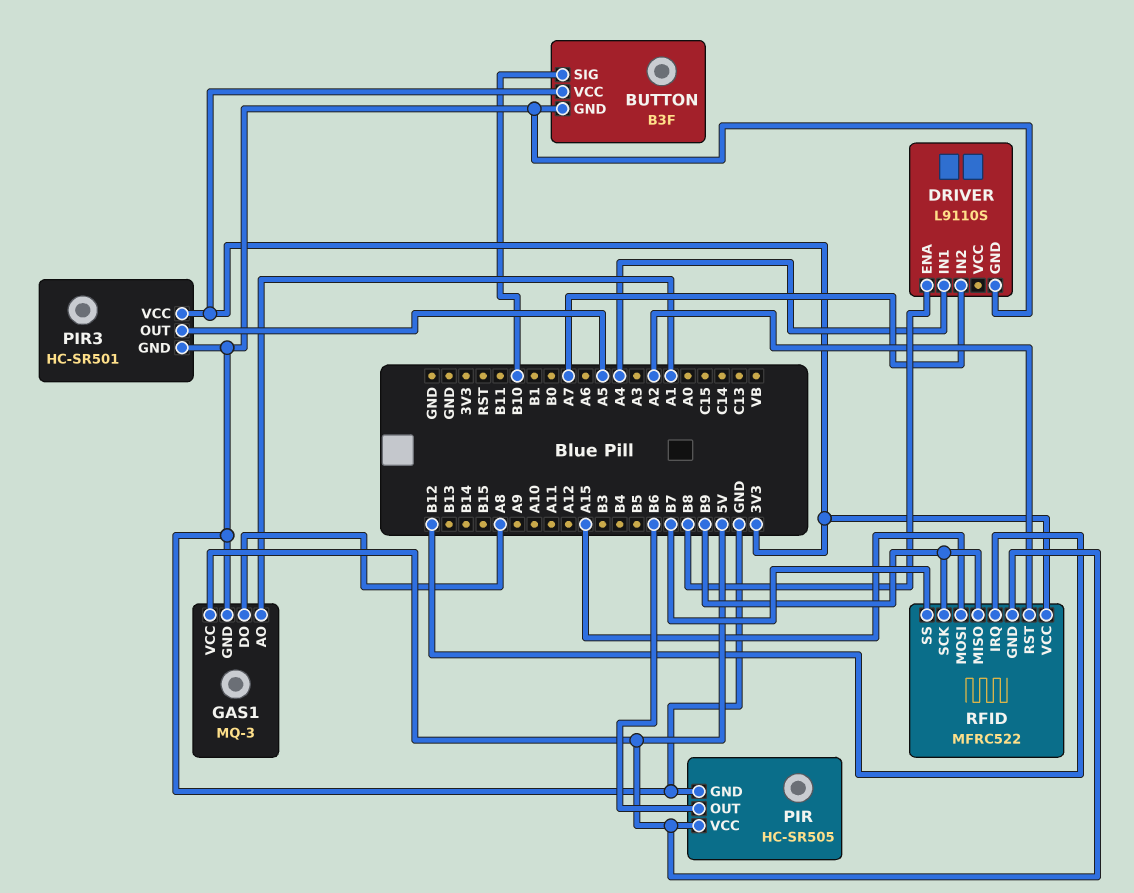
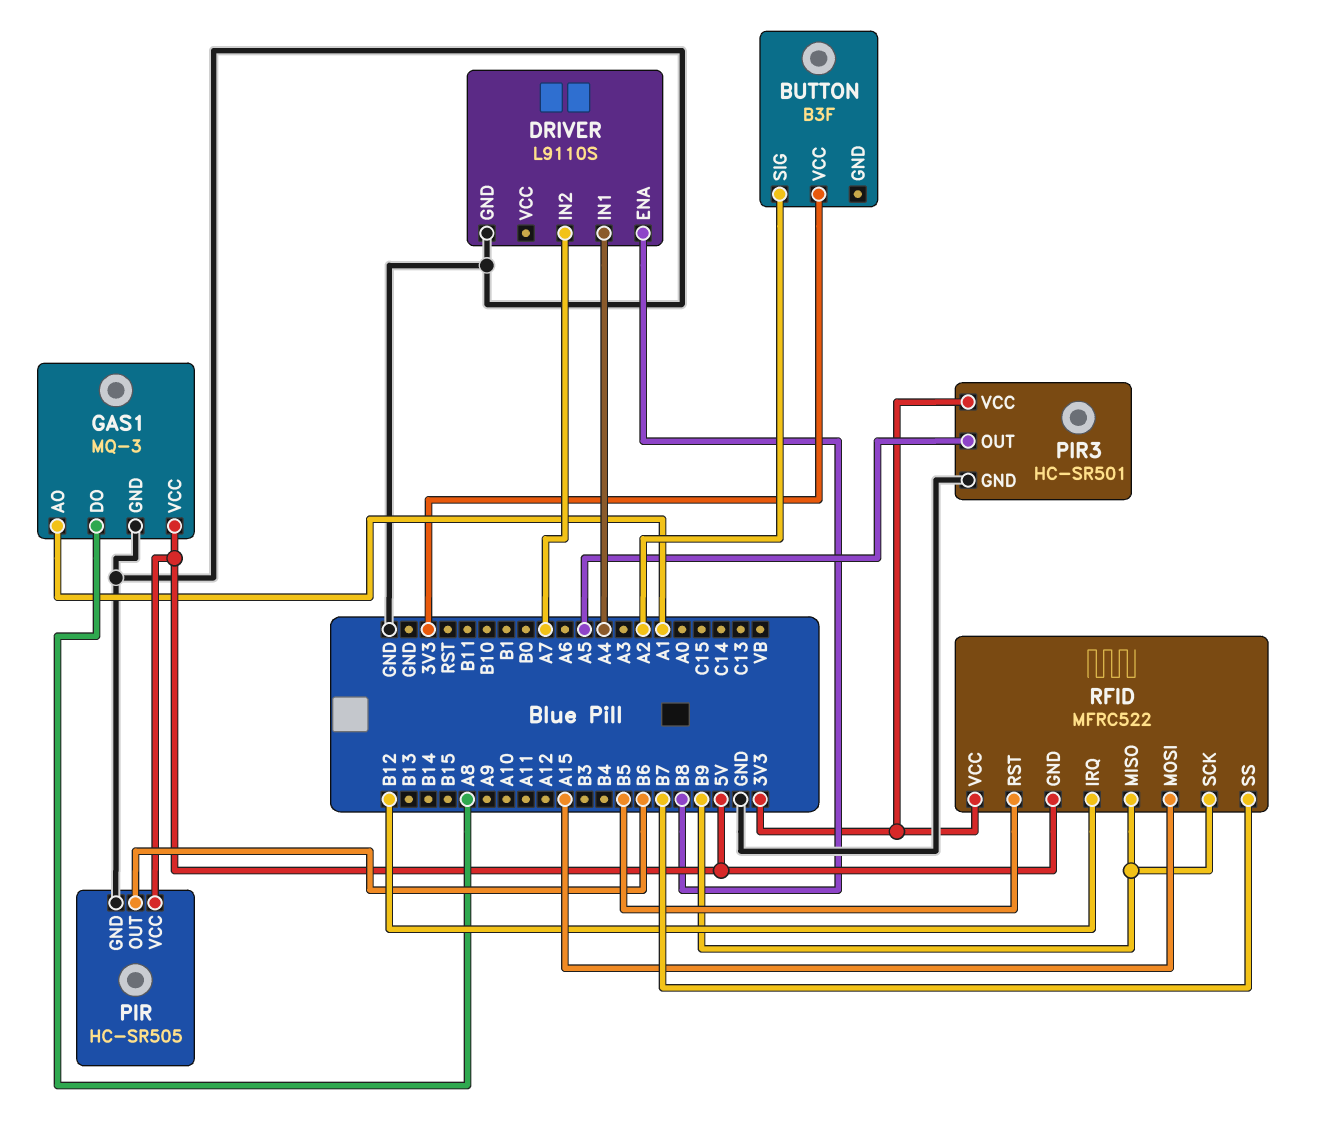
BUTTON pin GND: GND -> none
BUTTON pin SIG: B10 -> A2
RFID pin RST: A2 -> B5

